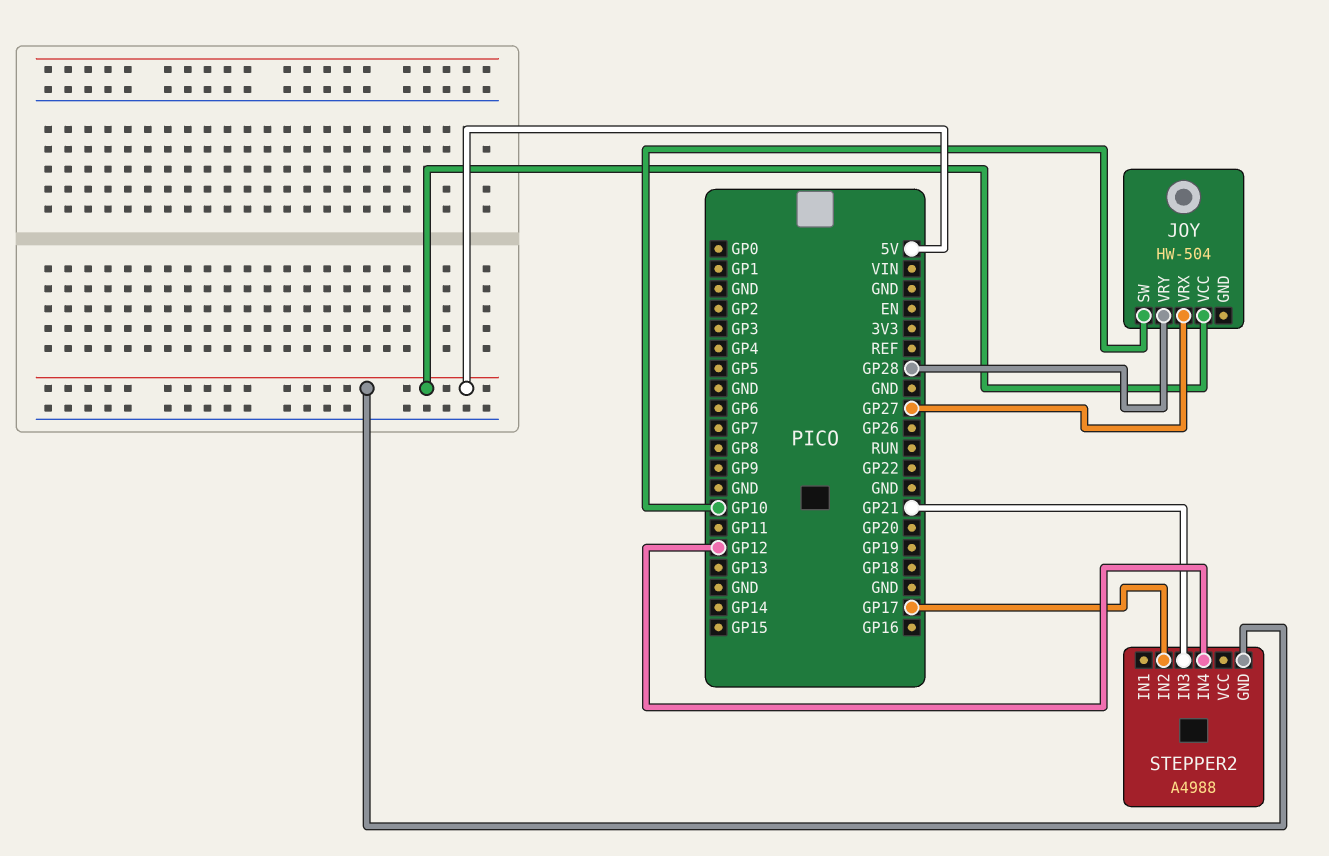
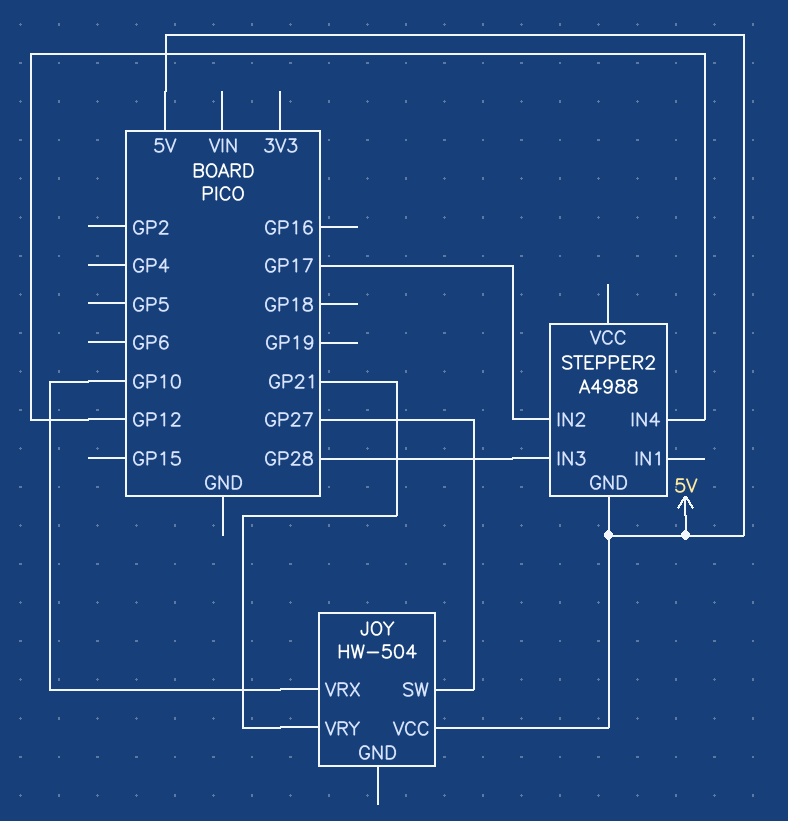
JOY pin SW: GP10 -> GP27
JOY pin VRX: GP27 -> GP10
JOY pin VRY: GP28 -> GP21
STEPPER2 pin IN3: GP21 -> GP28

